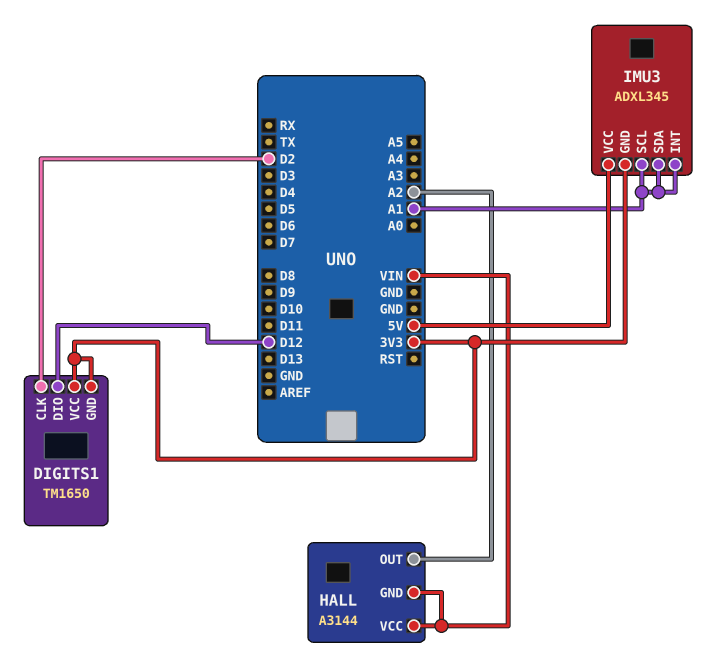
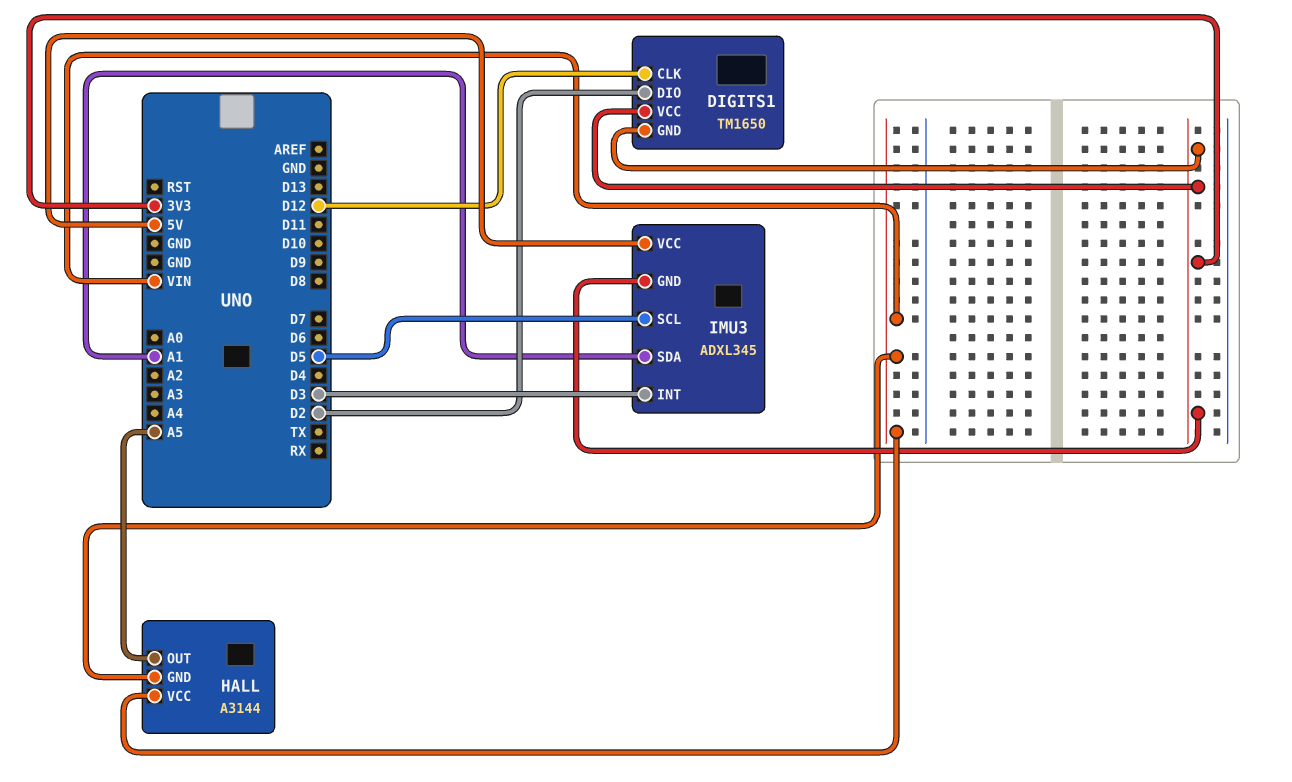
DIGITS1 pin CLK: D2 -> D12
DIGITS1 pin DIO: D12 -> D2
HALL pin OUT: A2 -> A5
IMU3 pin INT: A1 -> D3
IMU3 pin SCL: A1 -> D5

